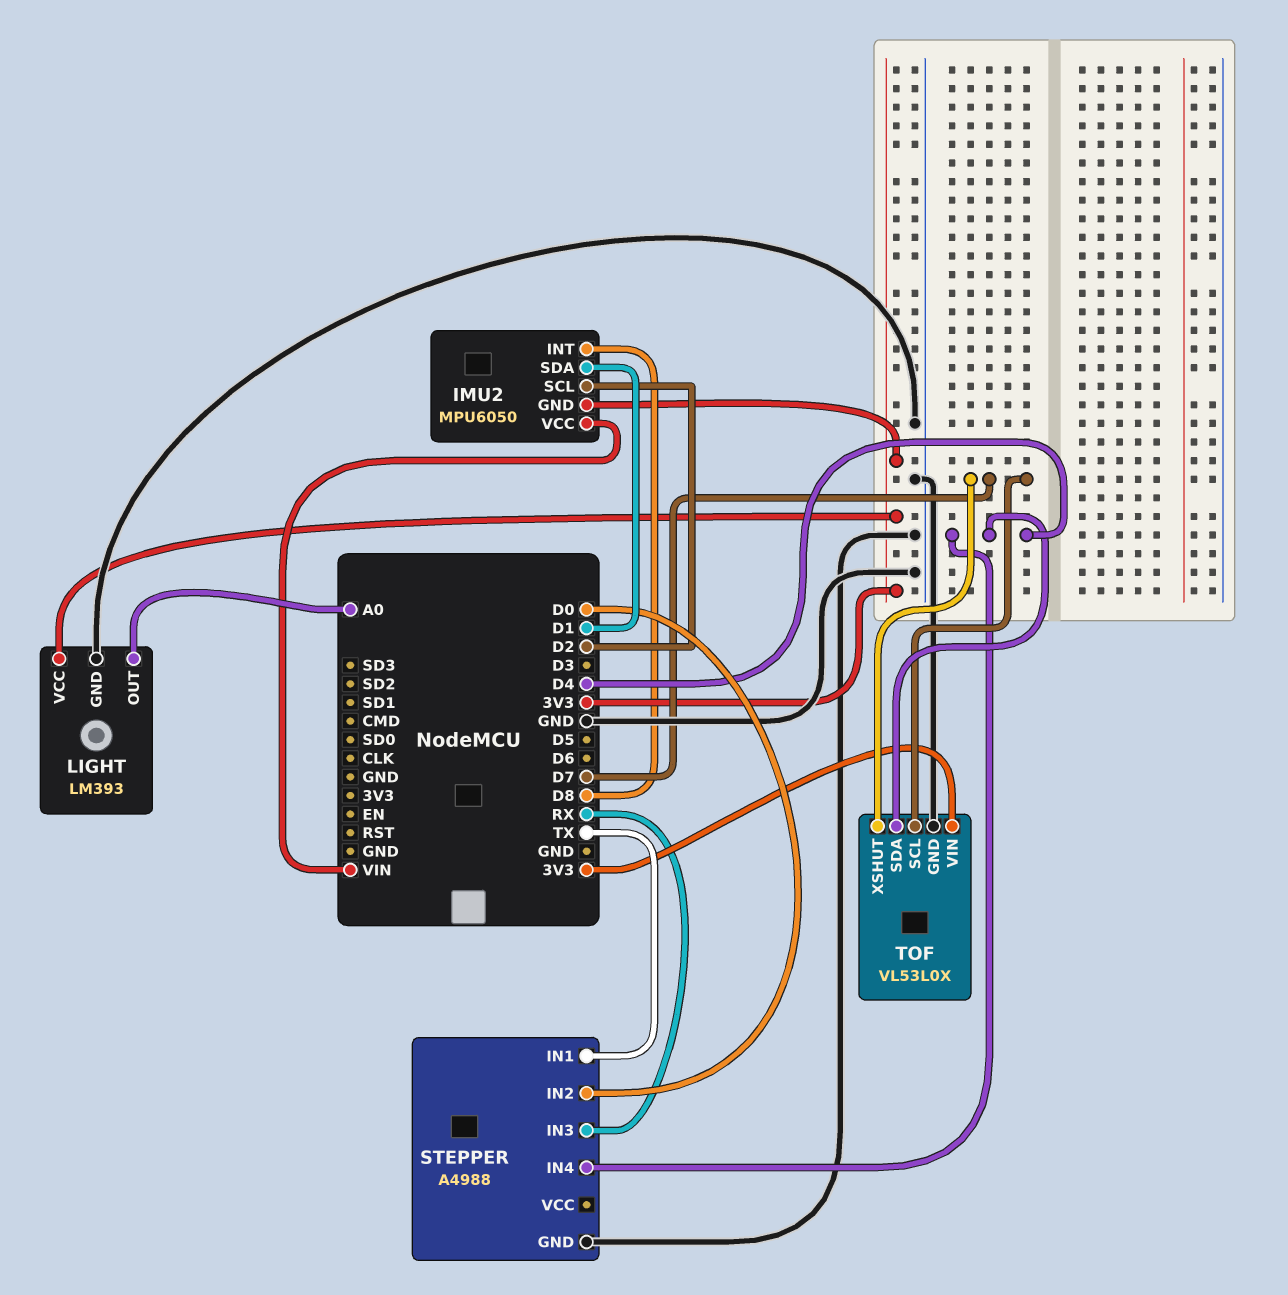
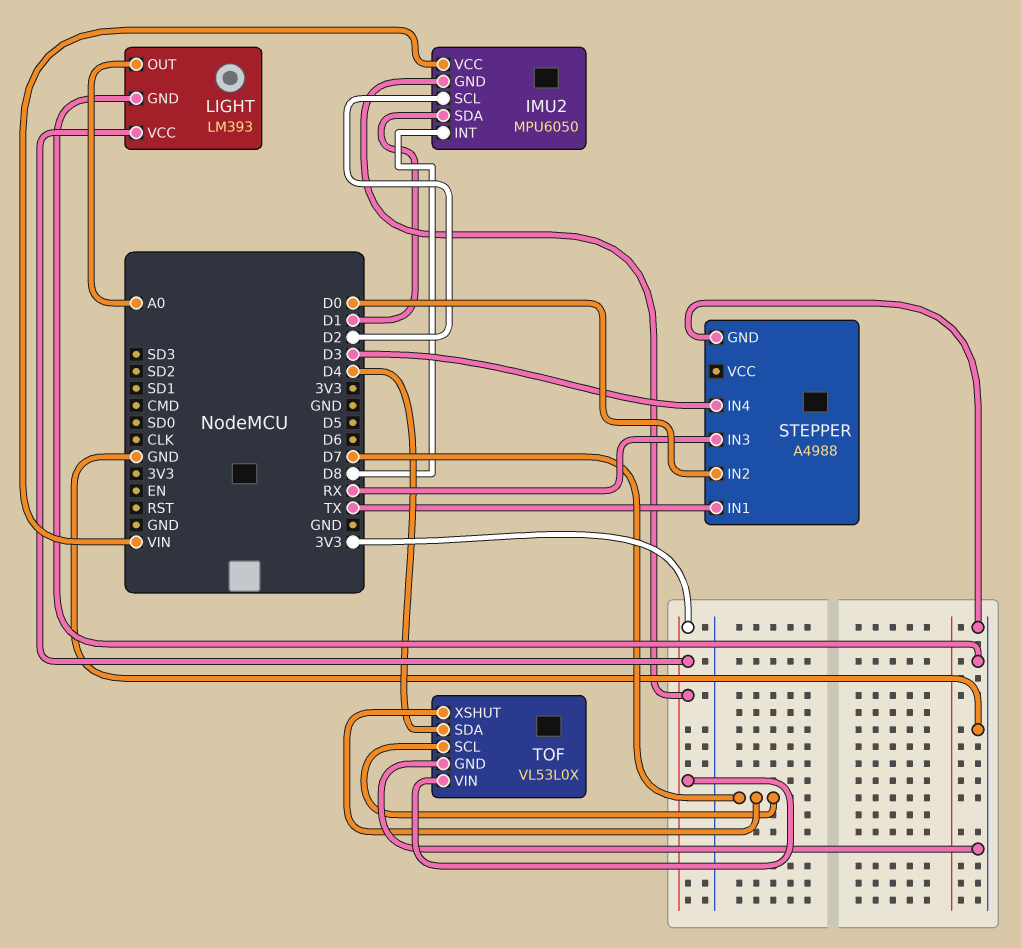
STEPPER pin IN4: D4 -> D3

